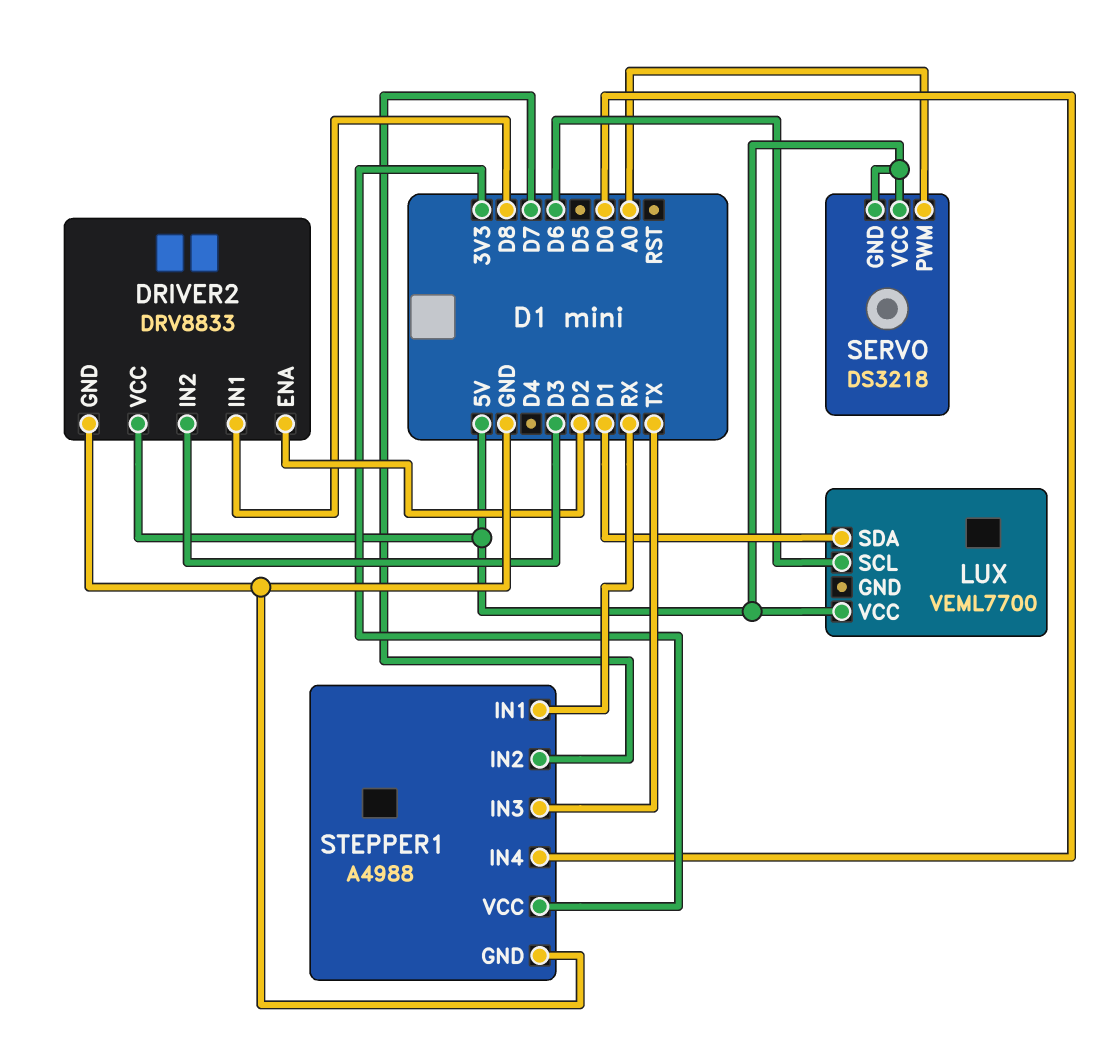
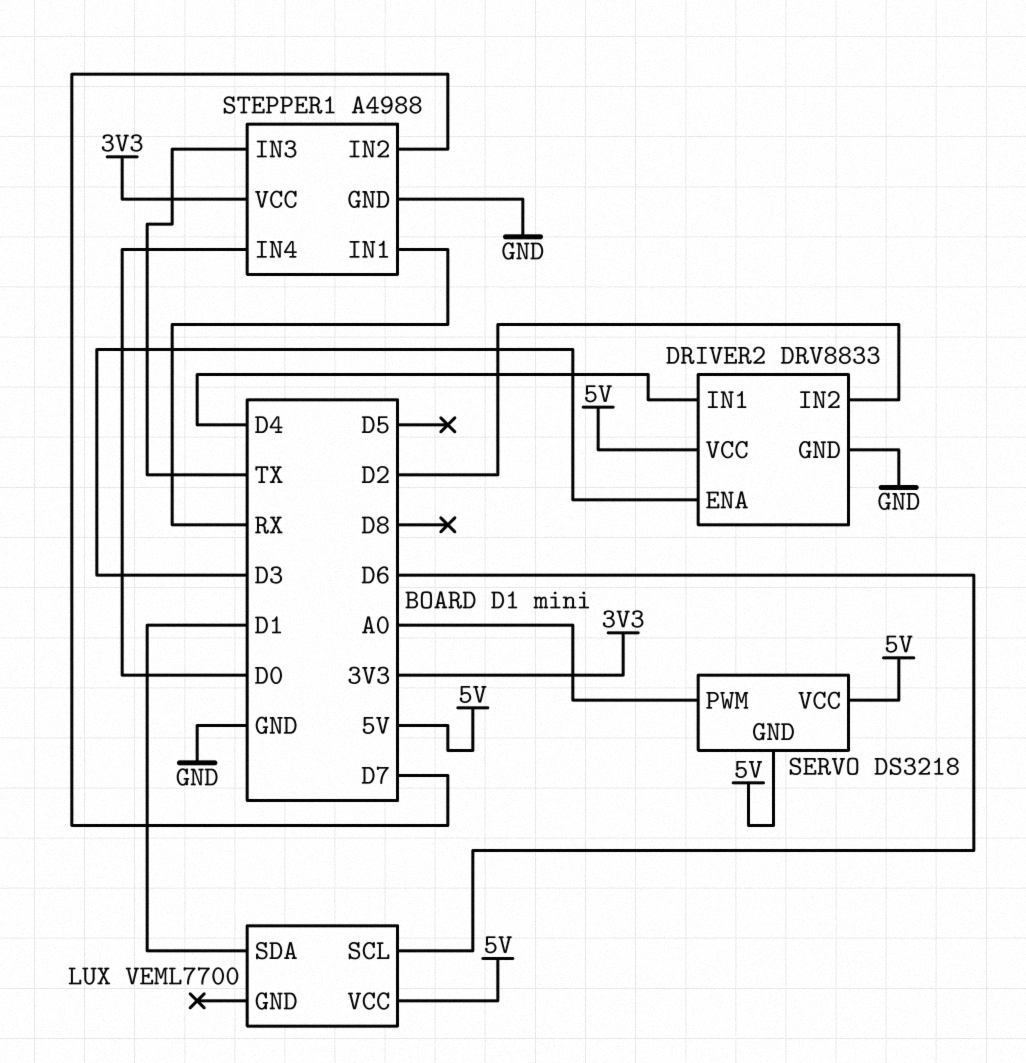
DRIVER2 pin ENA: D2 -> D3
DRIVER2 pin IN1: D8 -> D4
DRIVER2 pin IN2: D3 -> D2

